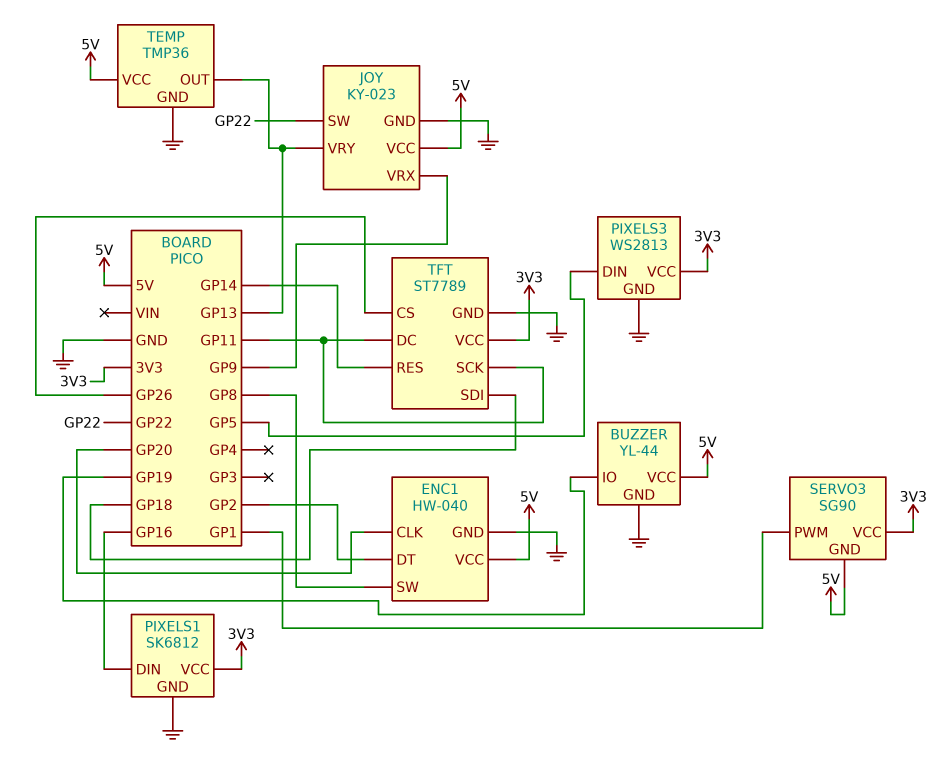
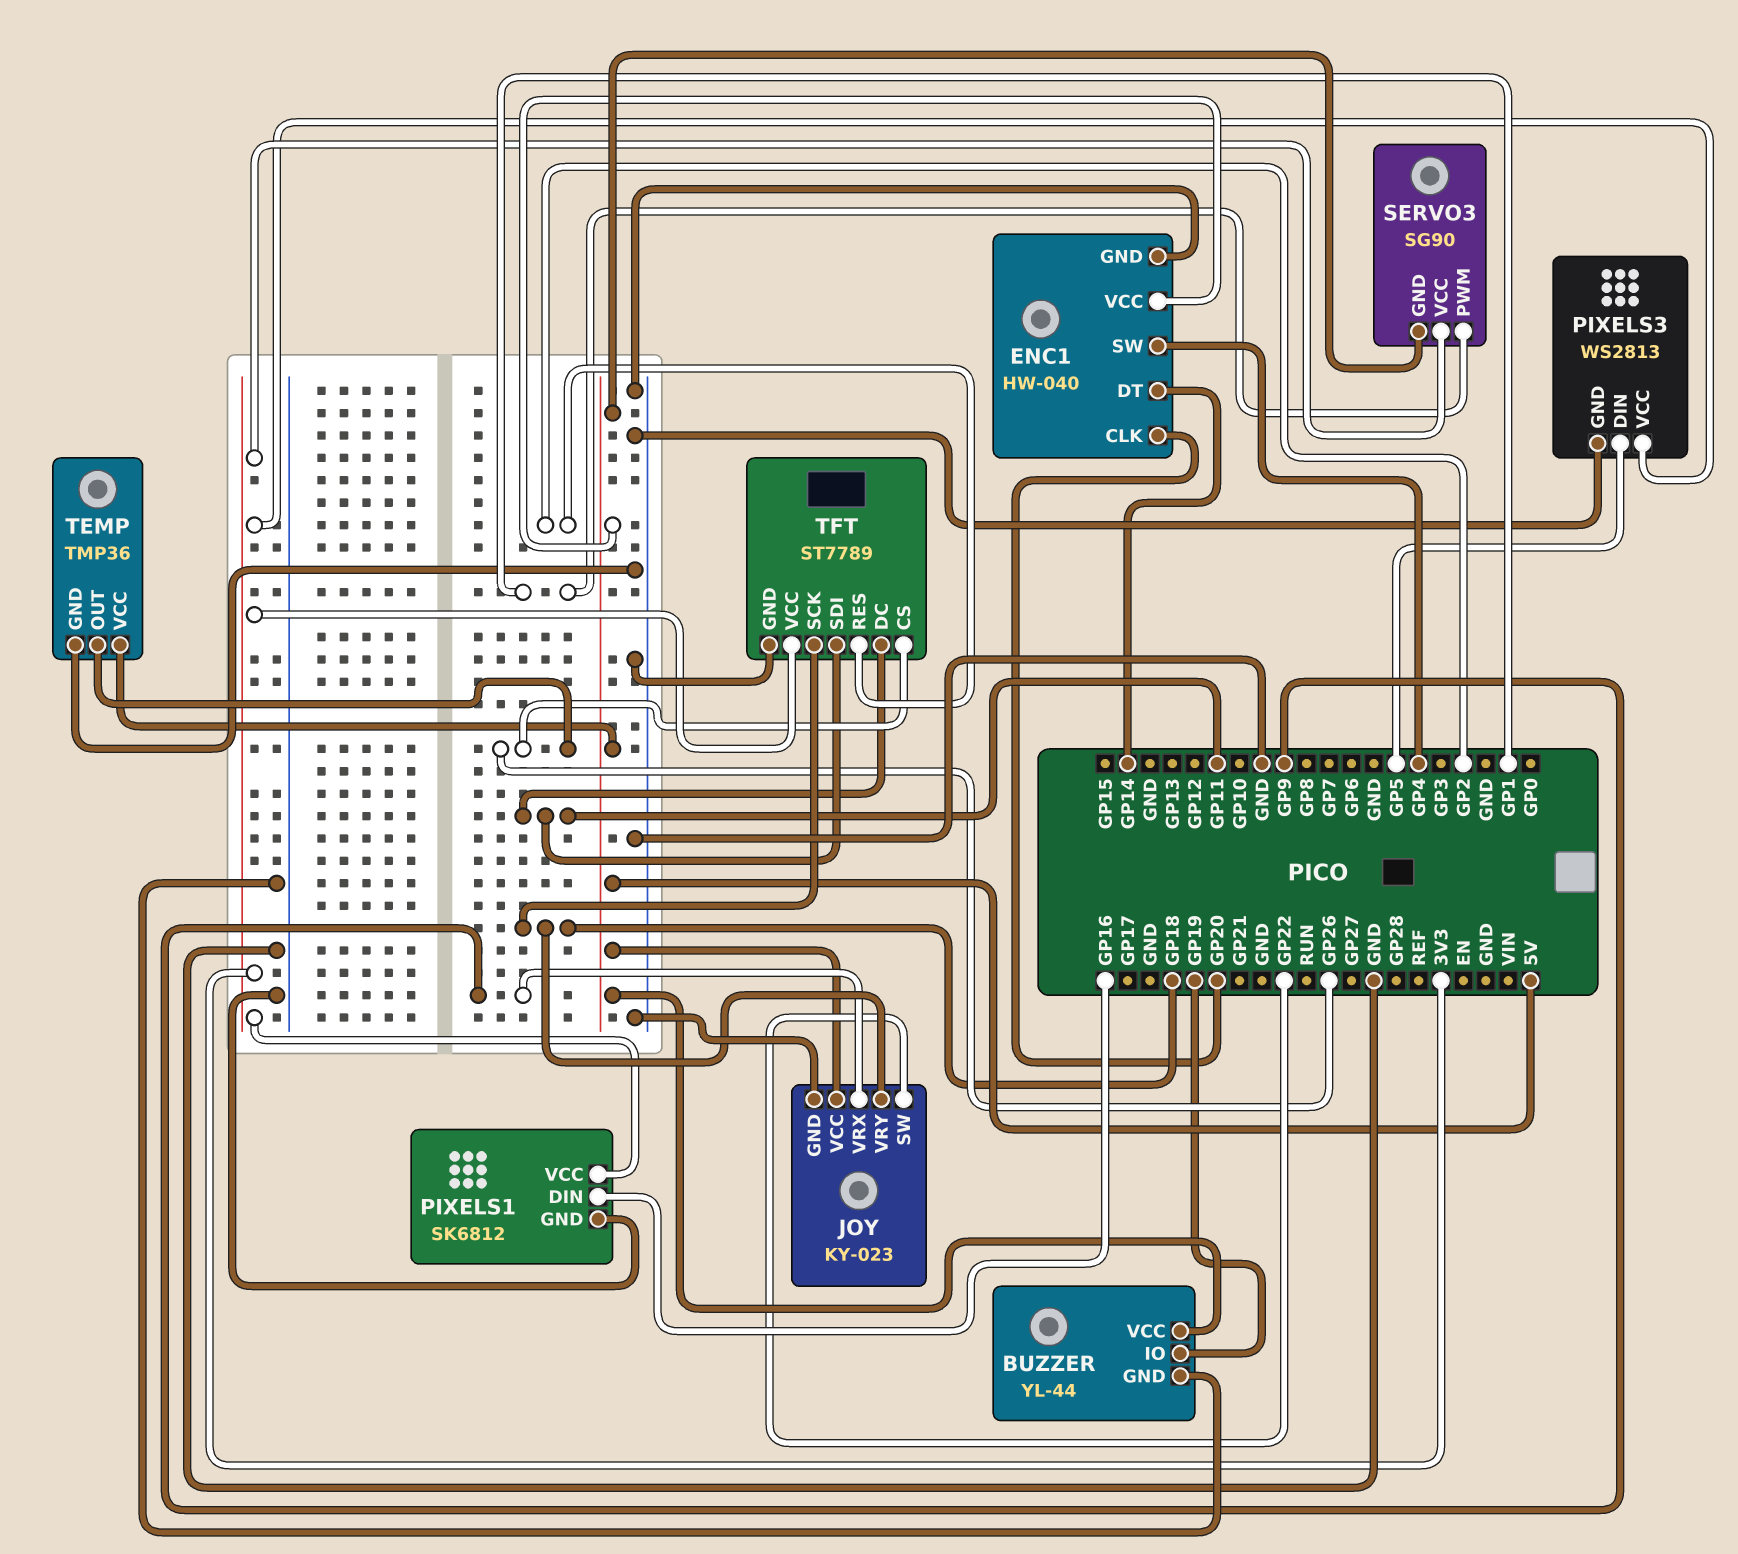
ENC1 pin DT: GP2 -> GP14
ENC1 pin SW: GP8 -> GP4
JOY pin VRY: GP13 -> GP18
TEMP pin OUT: GP13 -> GP26
TFT pin RES: GP14 -> GP2
TFT pin SCK: GP11 -> GP18
TFT pin SDI: GP18 -> GP11

